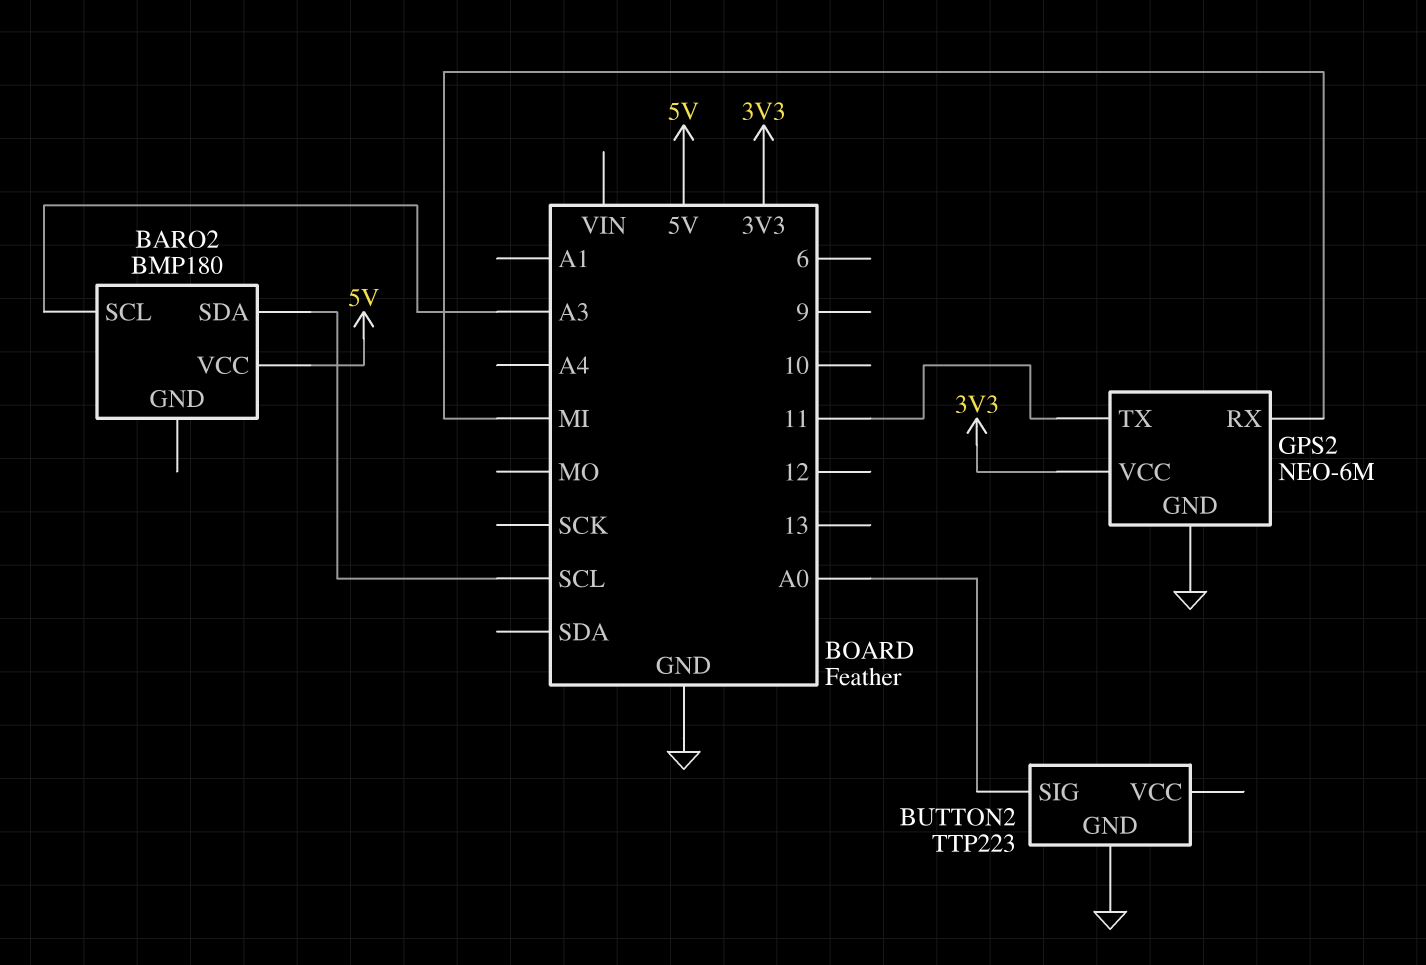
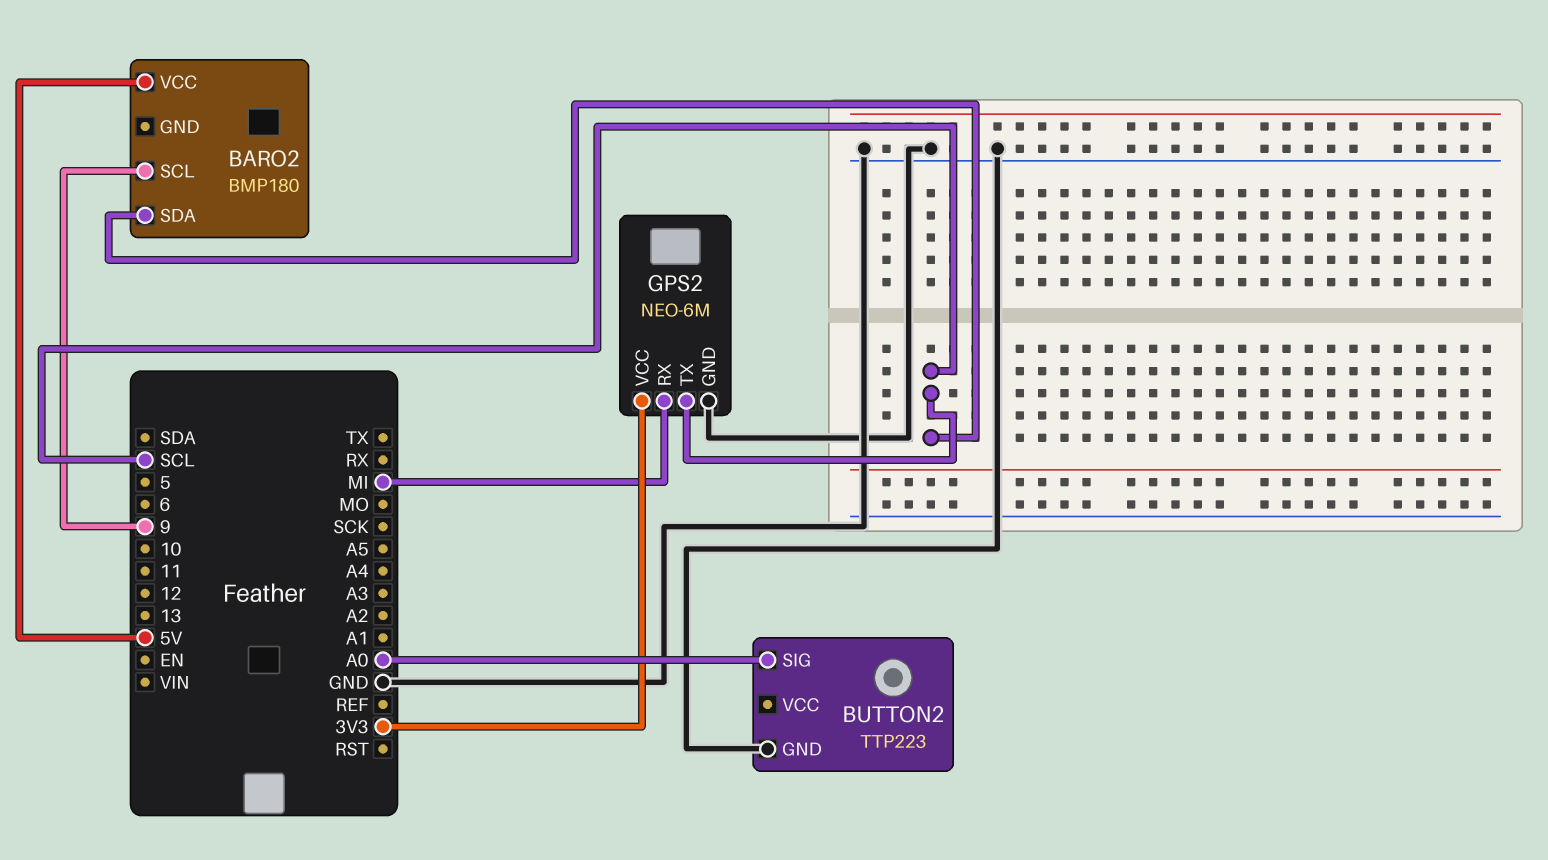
BARO2 pin SCL: A3 -> 9
GPS2 pin TX: 11 -> SCL

